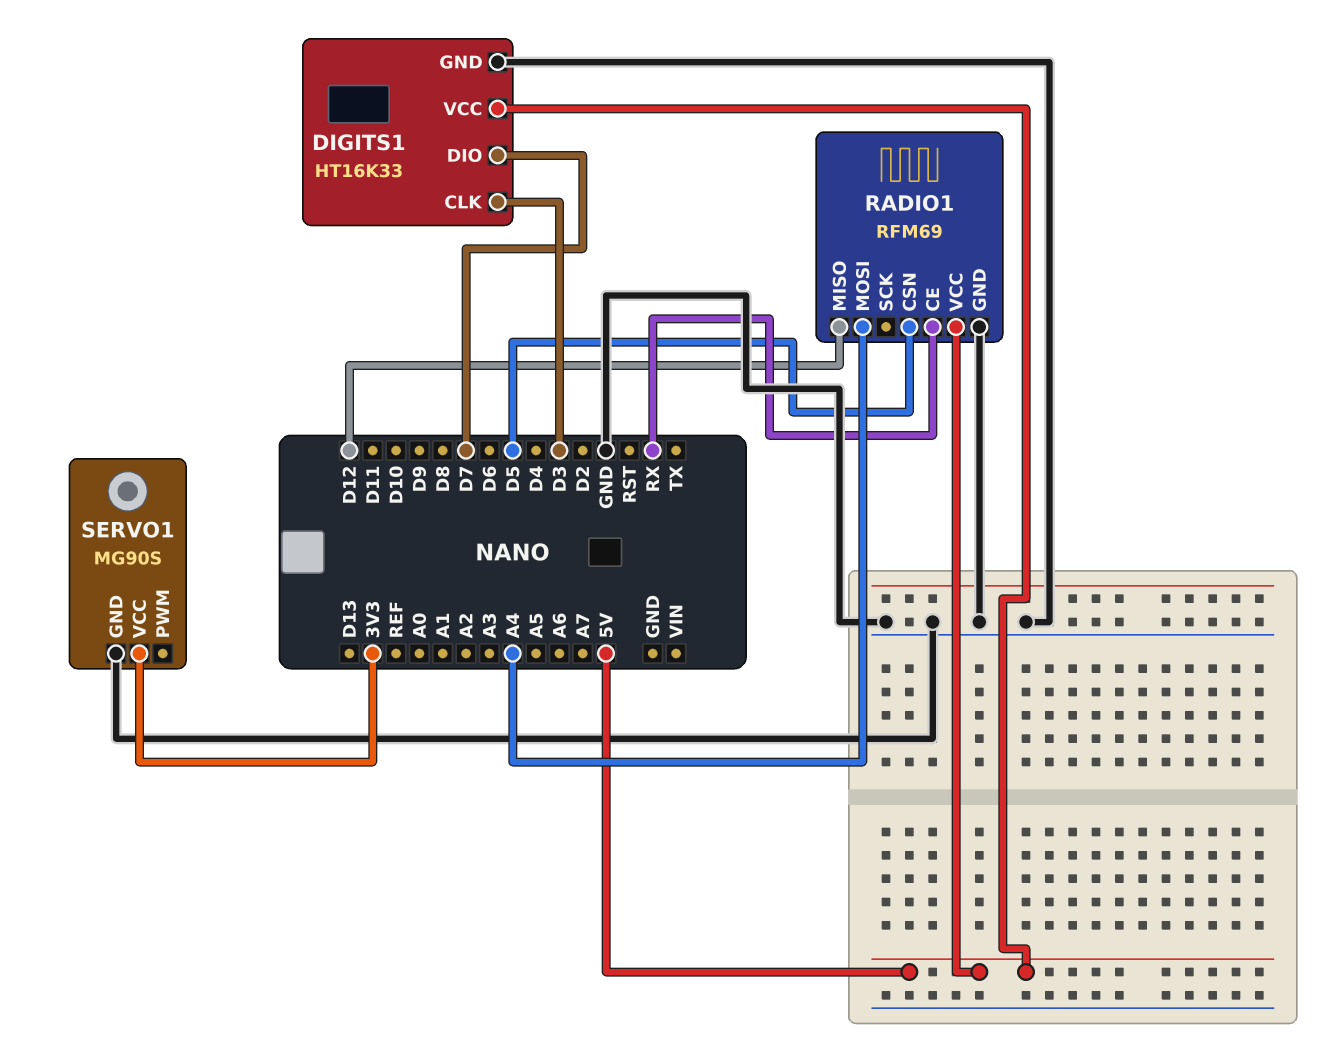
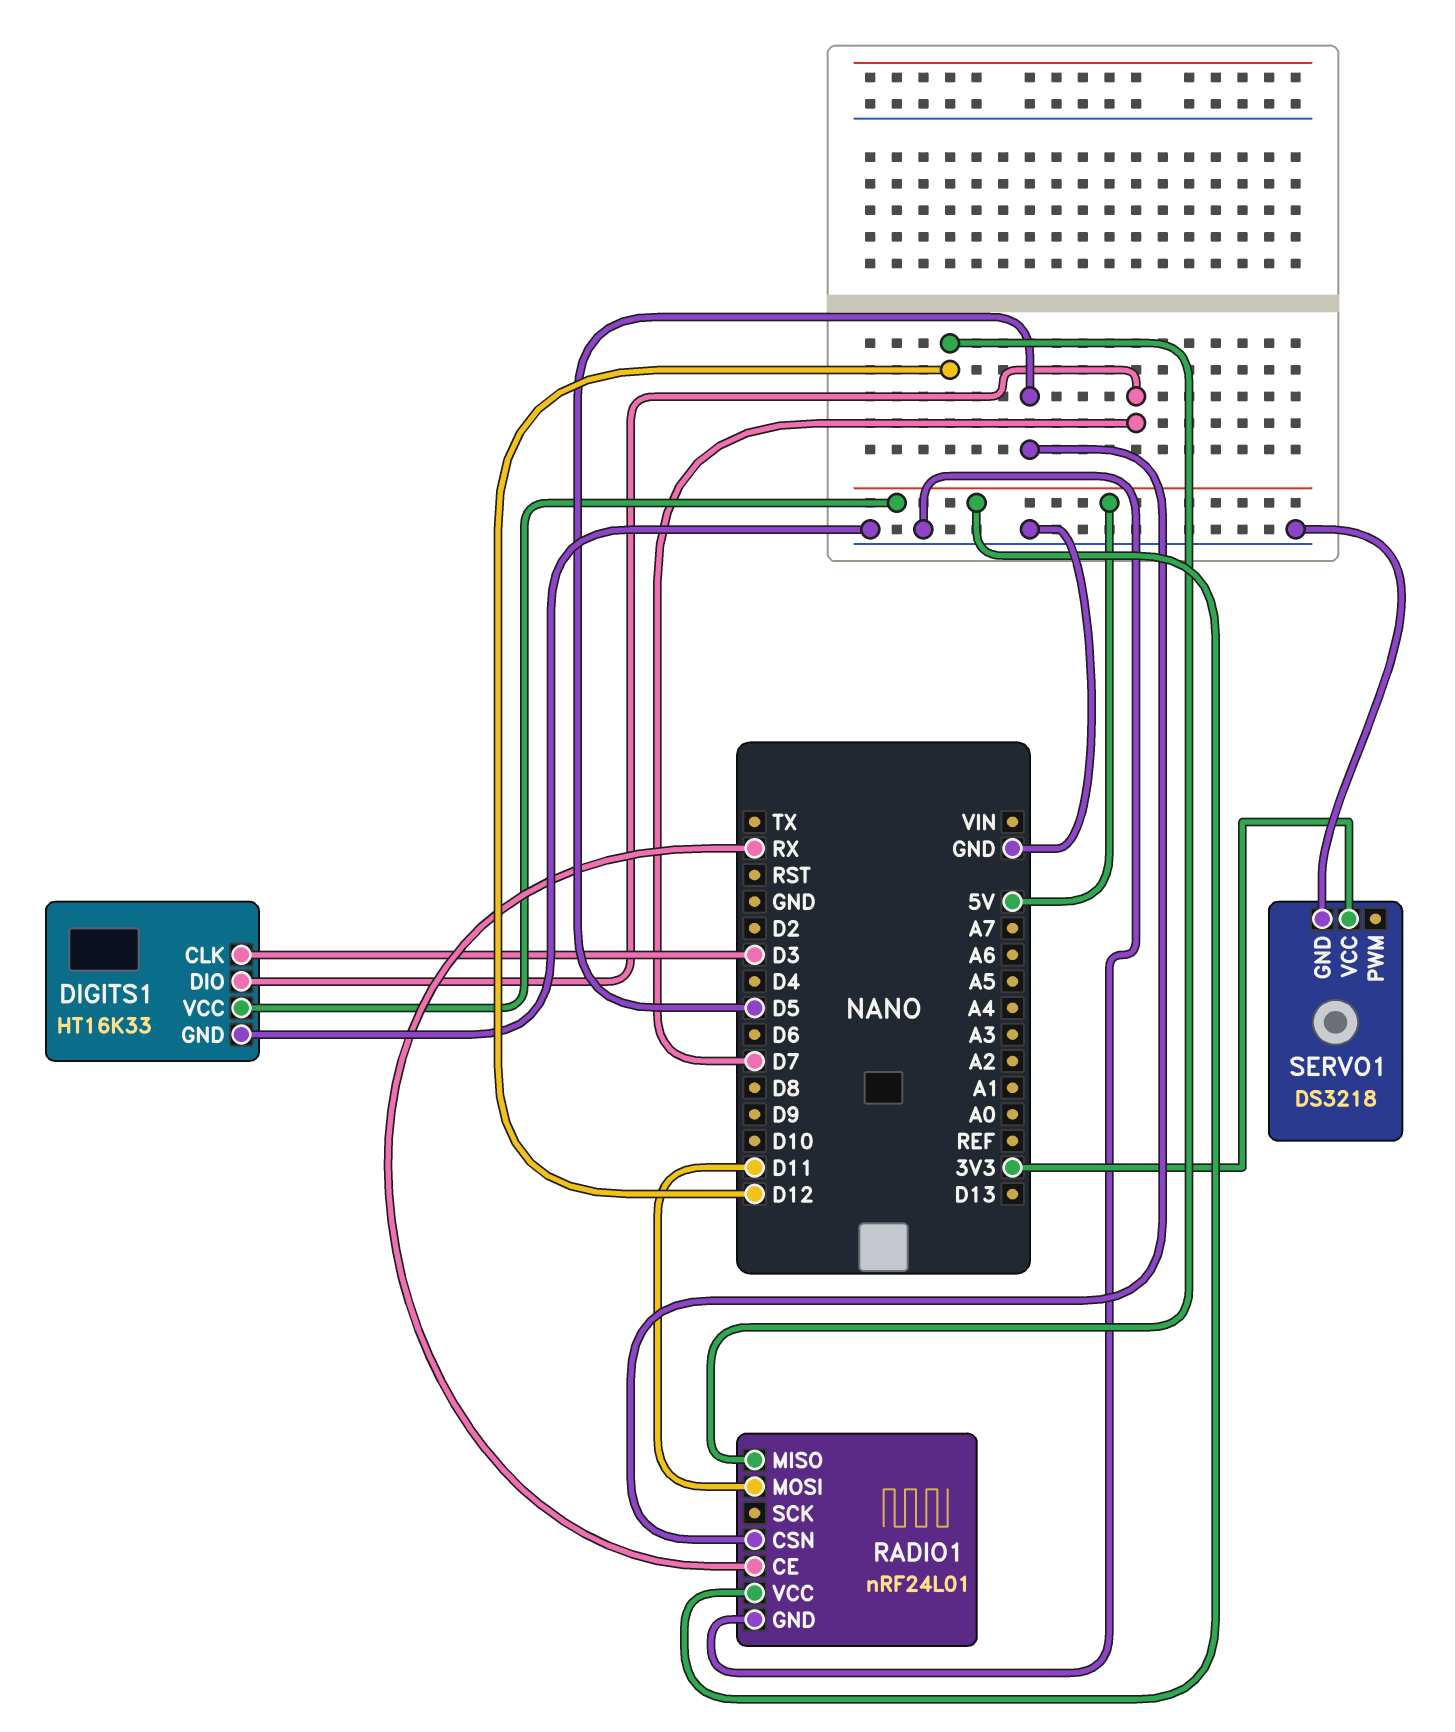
RADIO1: RFM69 -> nRF24L01
RADIO1 pin MOSI: A4 -> D11
SERVO1: MG90S -> DS3218

